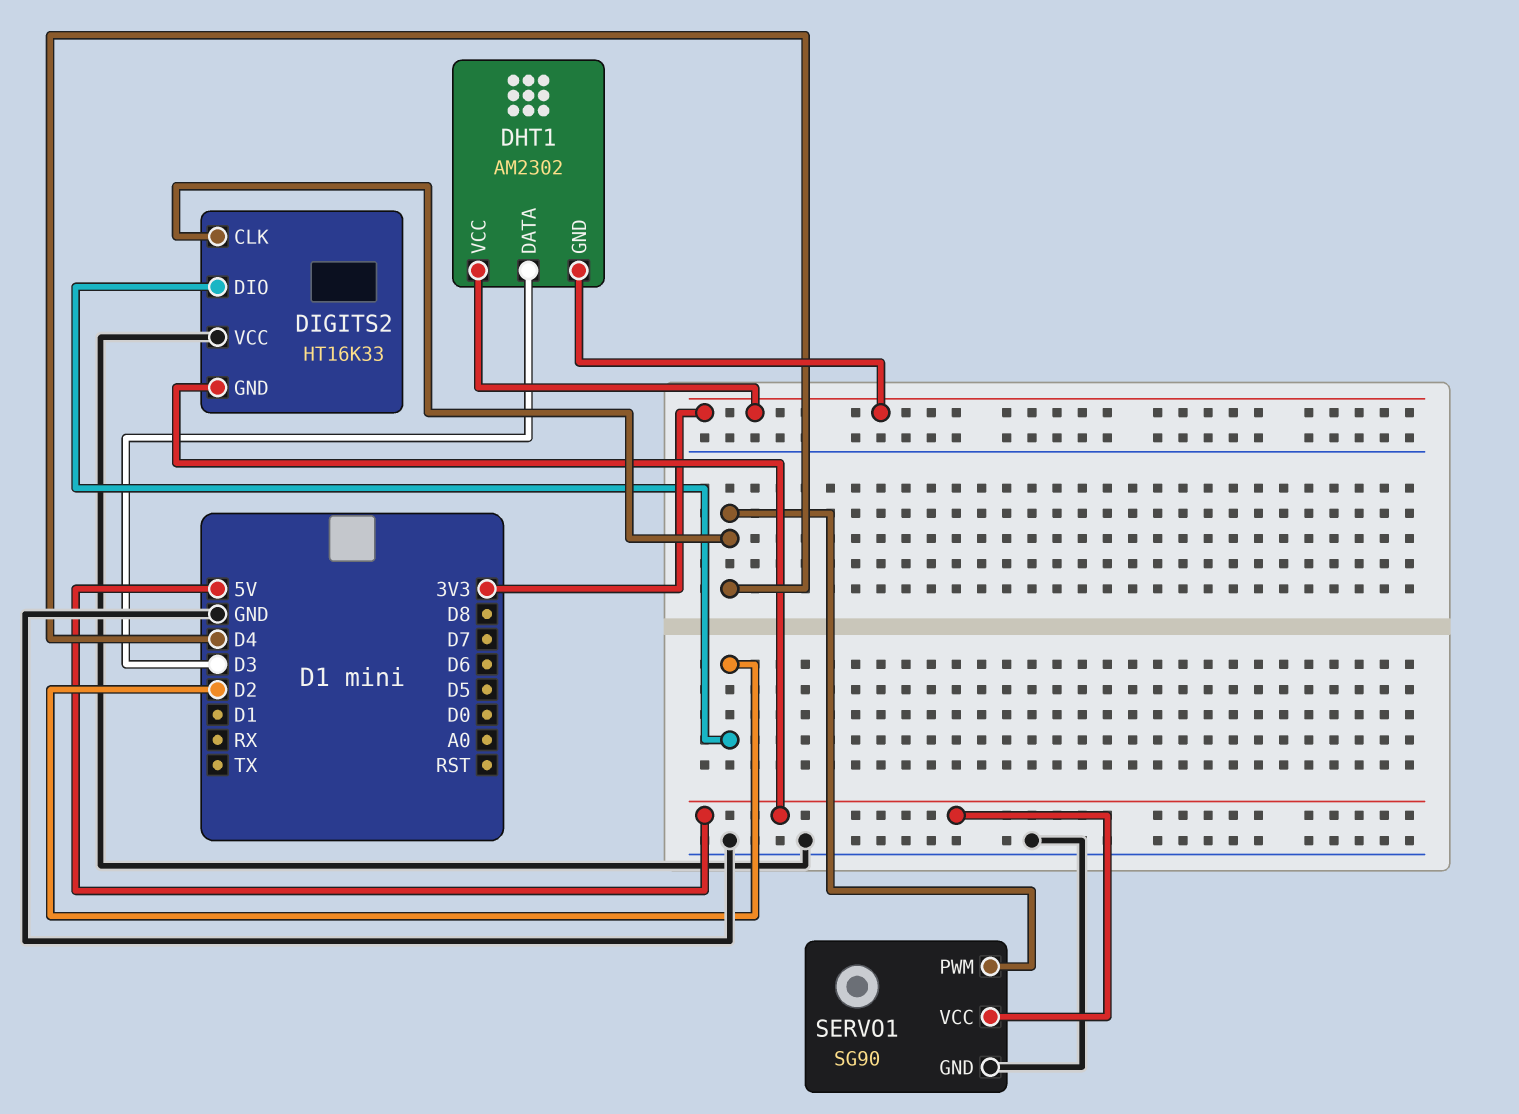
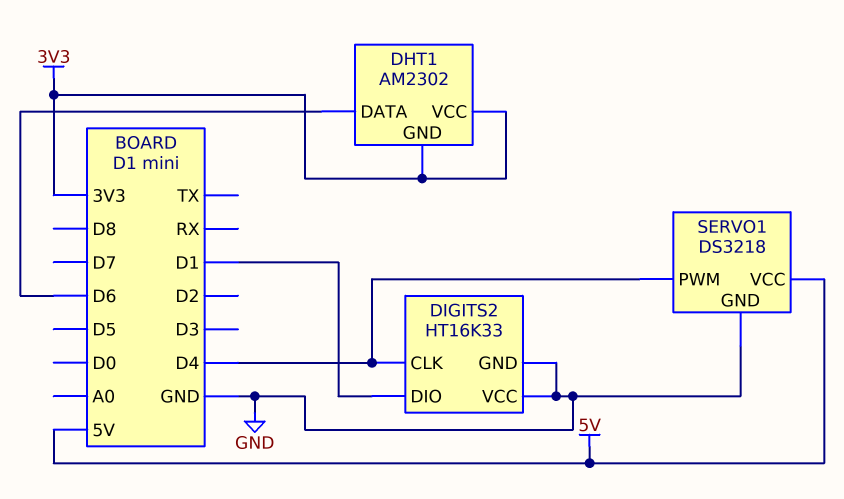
DHT1 pin DATA: D3 -> D6
DIGITS2 pin DIO: D2 -> D1
DIGITS2 pin GND: 5V -> GND
SERVO1: SG90 -> DS3218

